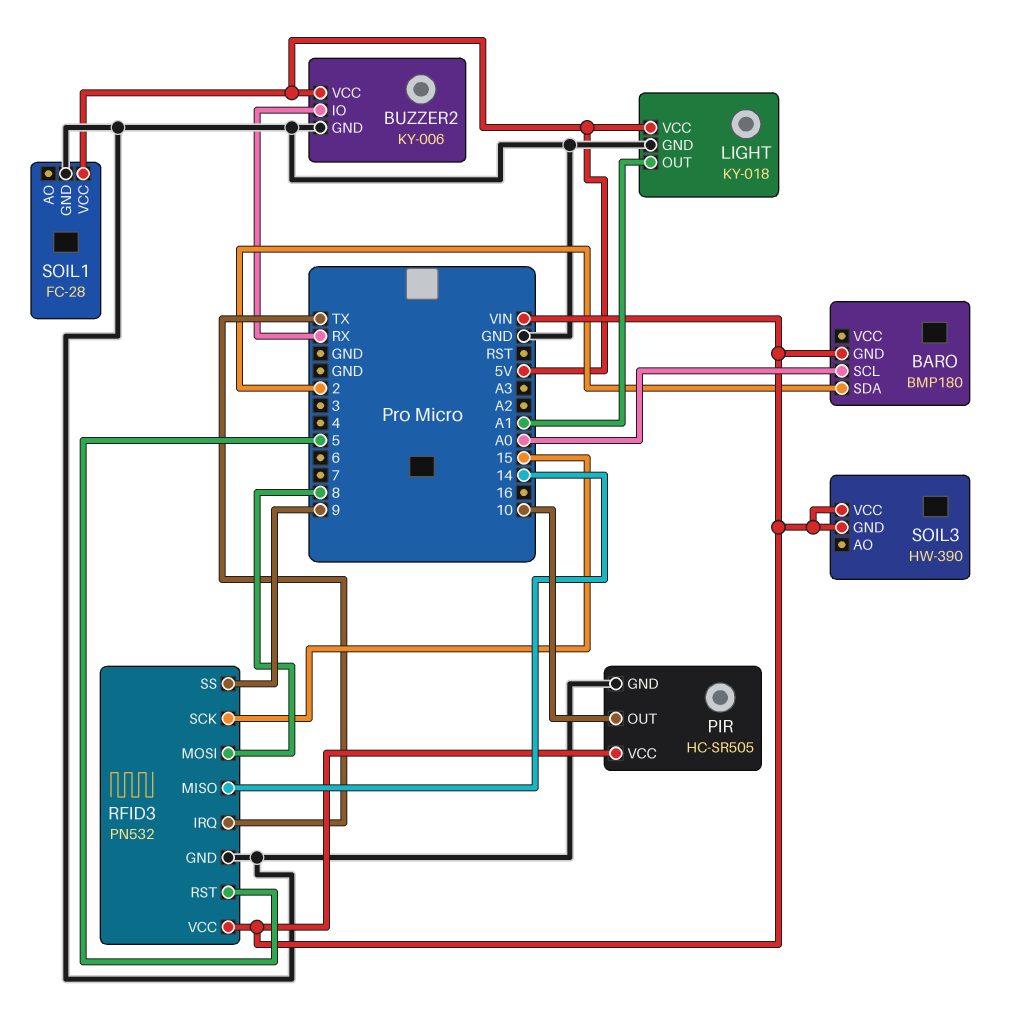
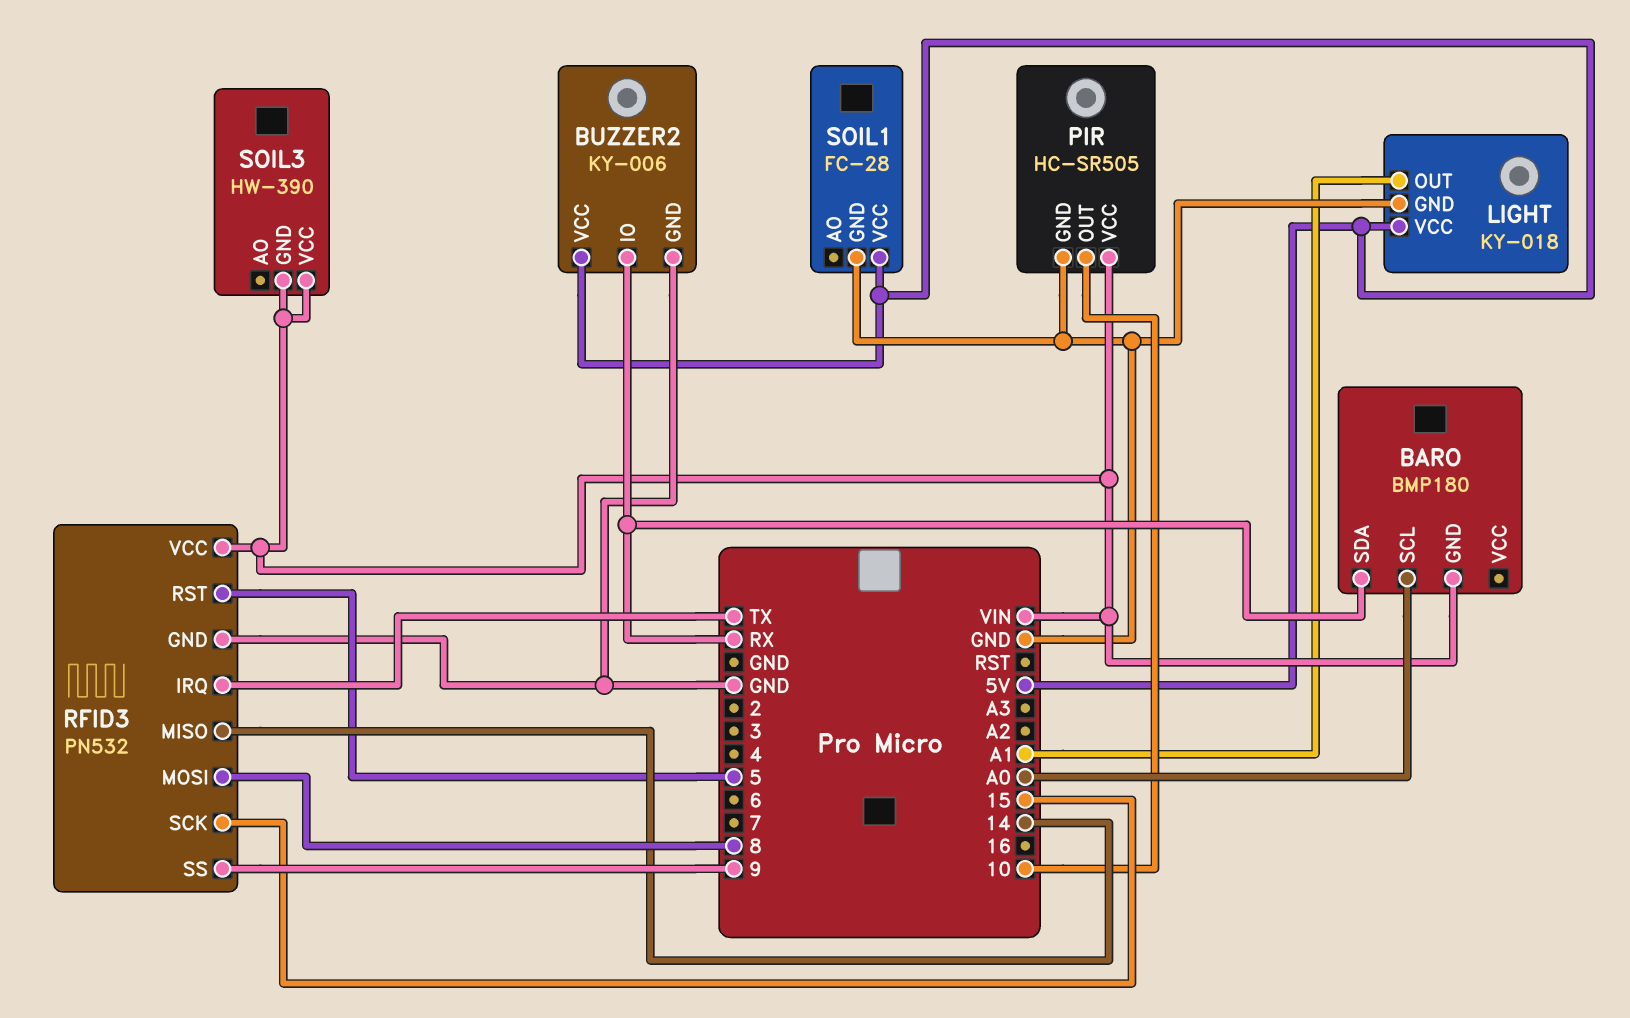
BARO pin SDA: 2 -> RX

